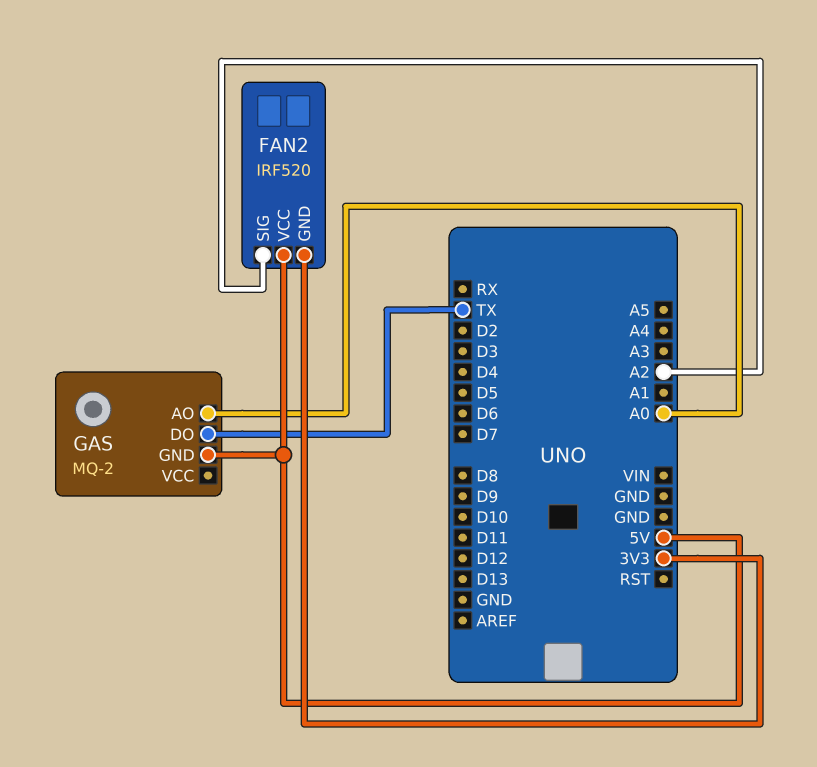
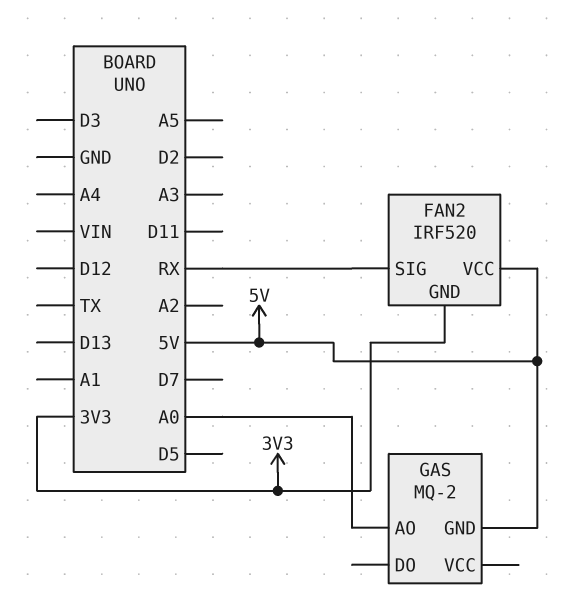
FAN2 pin SIG: A2 -> RX
GAS pin DO: TX -> none

